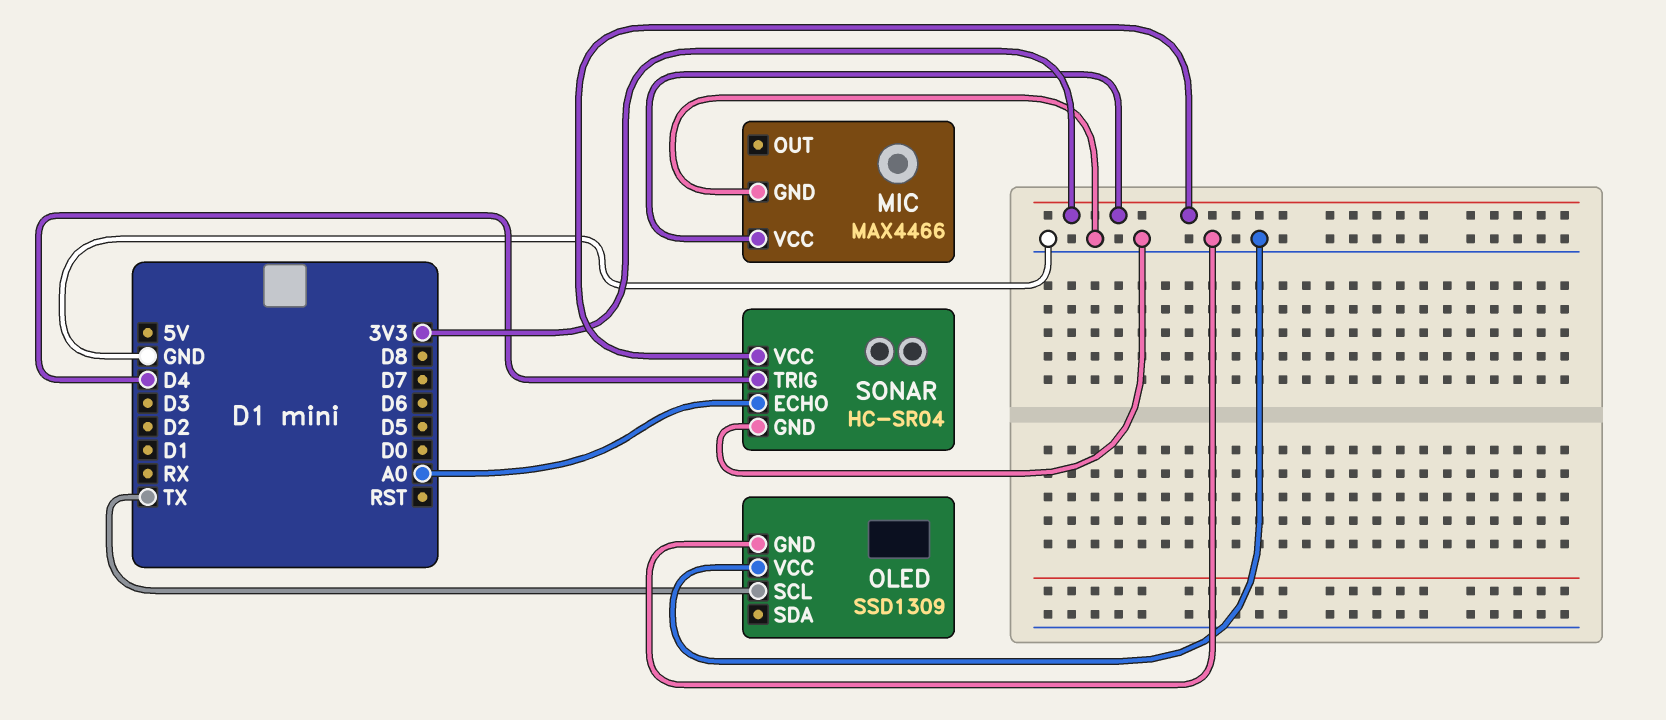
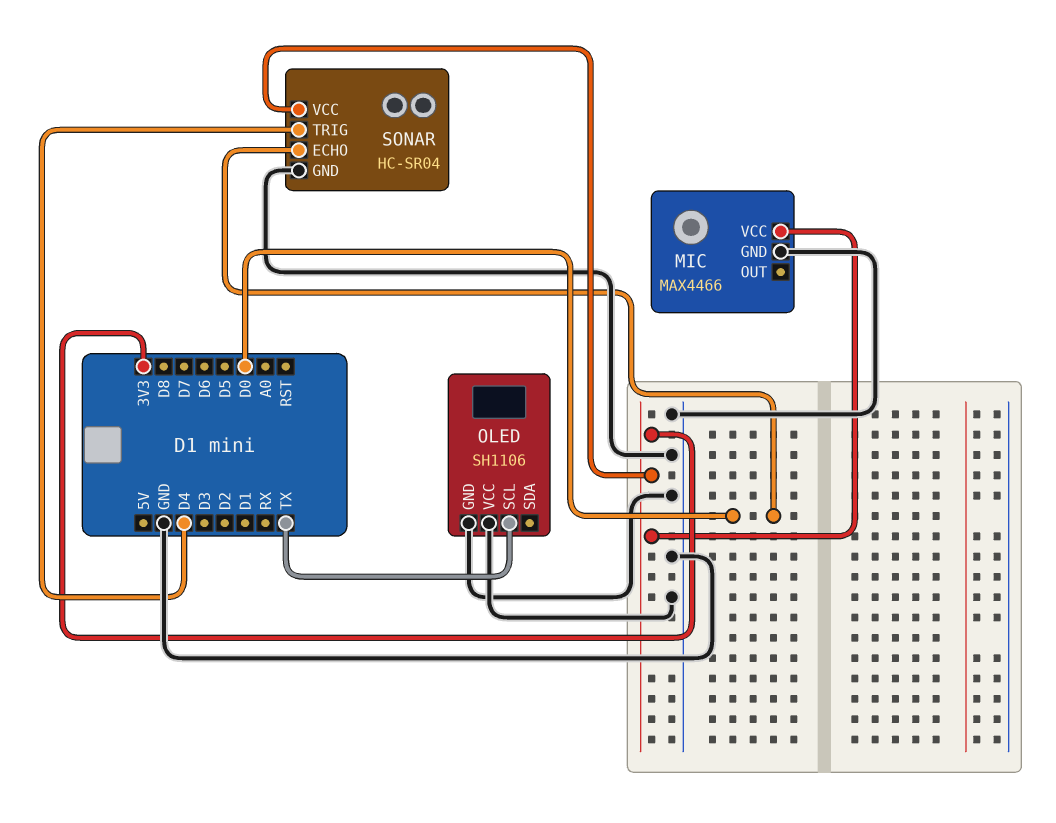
OLED: SSD1309 -> SH1106
SONAR pin ECHO: A0 -> D0

